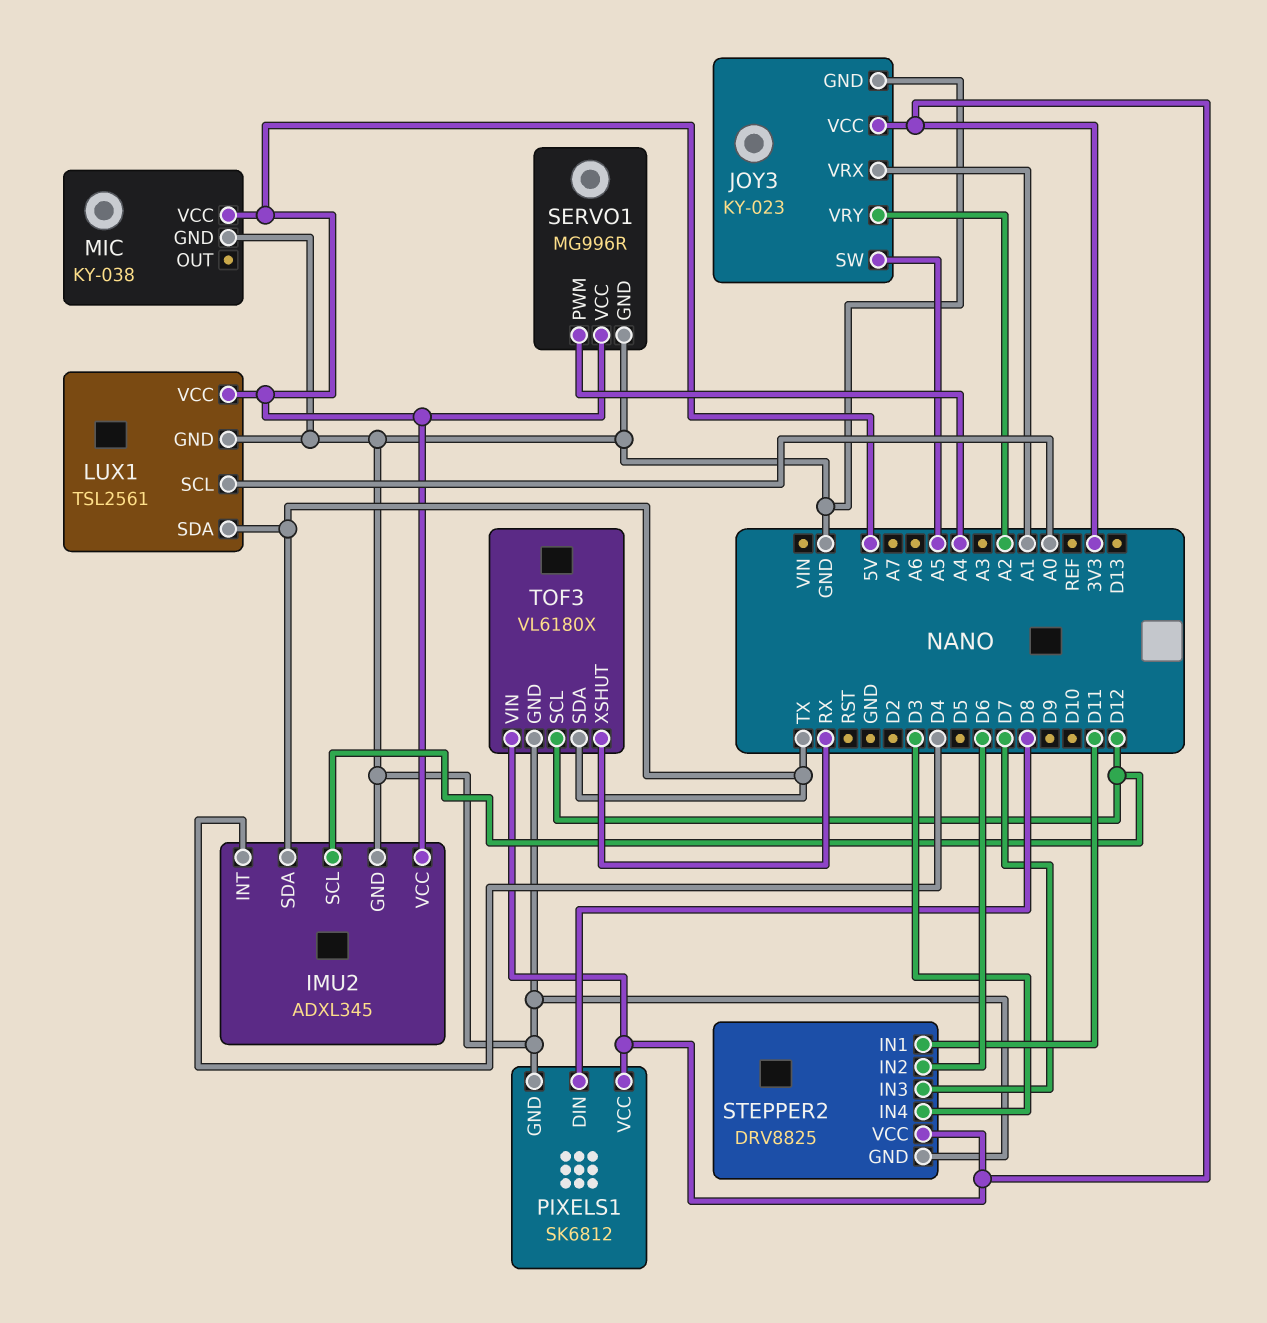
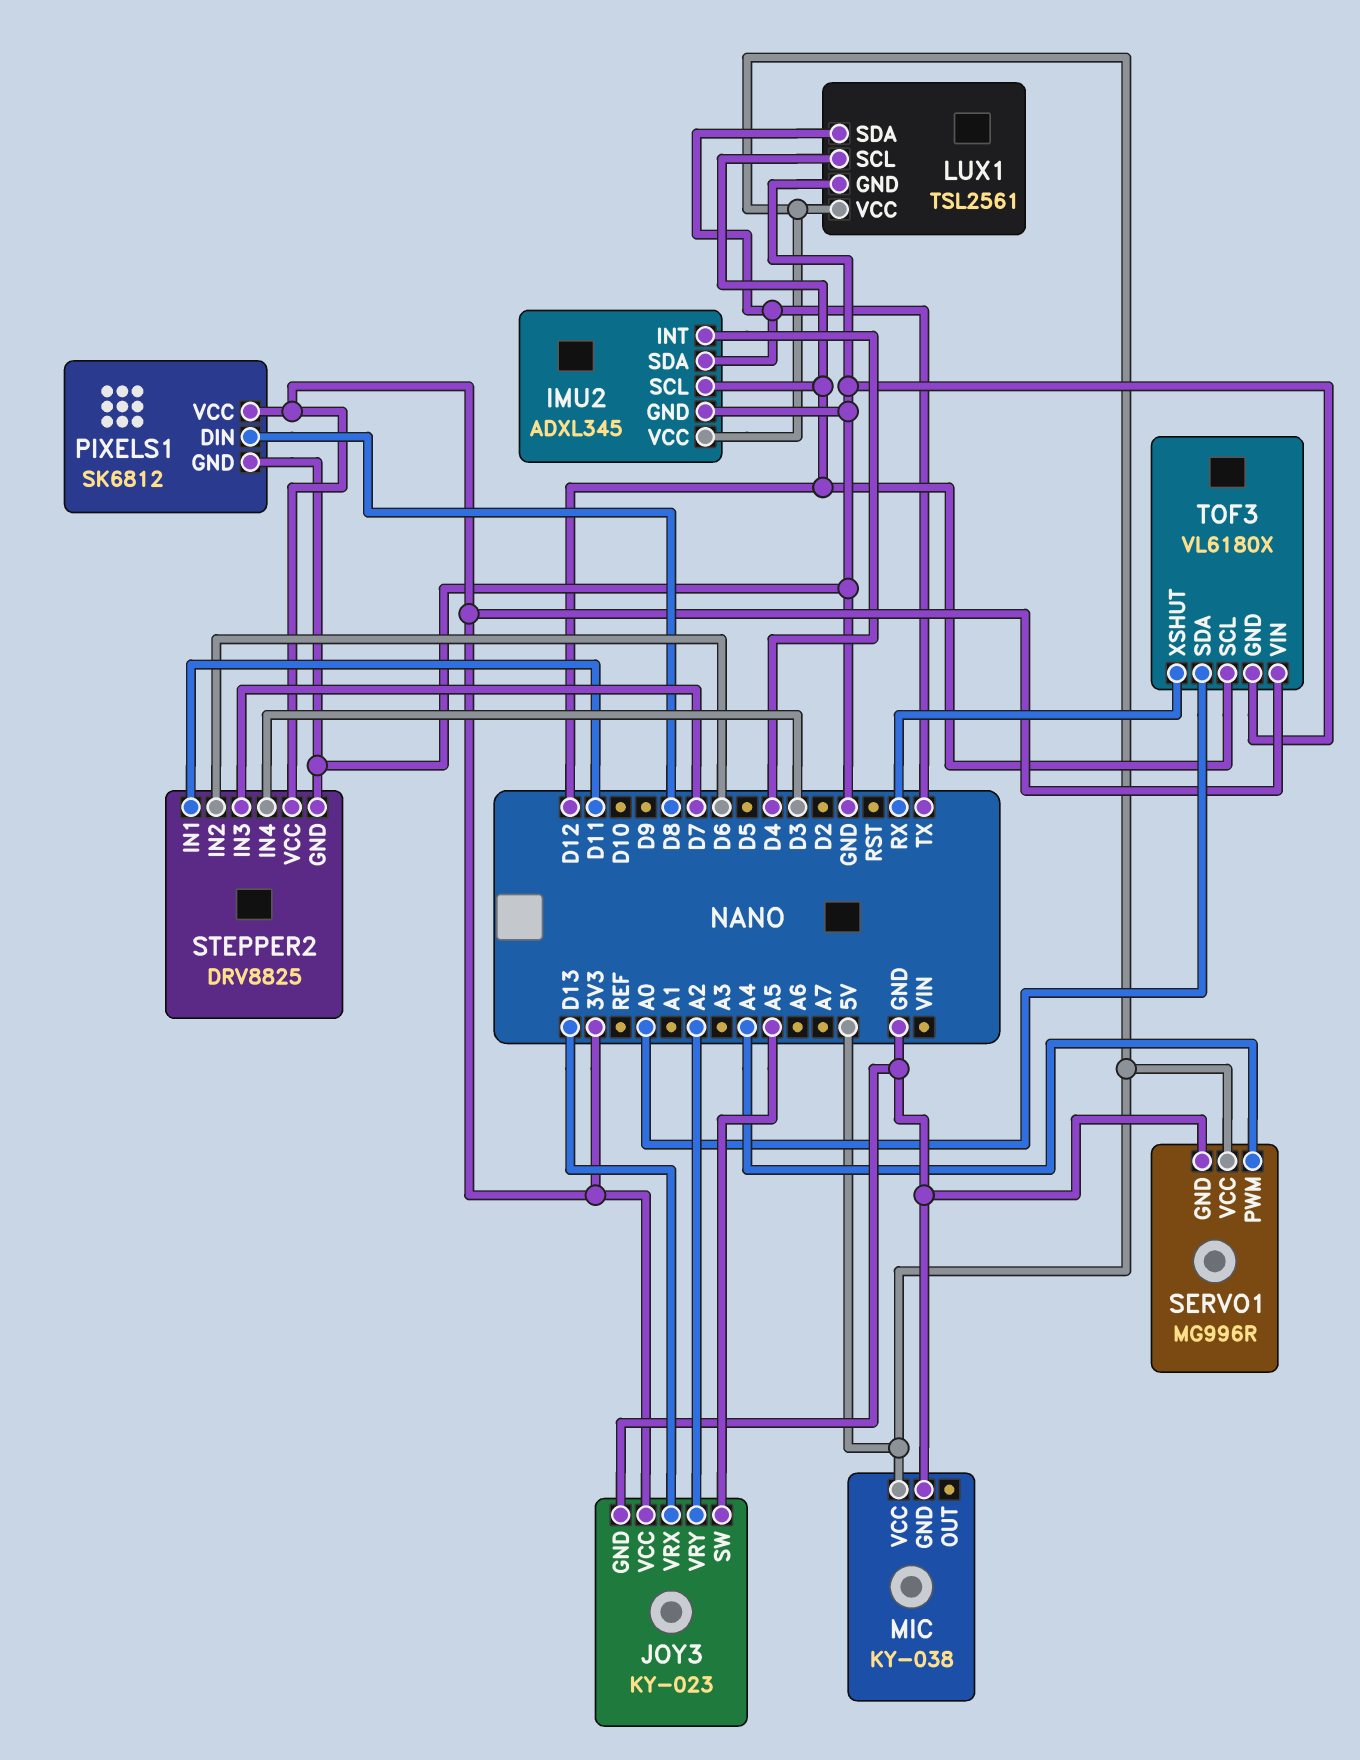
JOY3 pin VRX: A1 -> D13
LUX1 pin SCL: A0 -> D12
TOF3 pin SDA: TX -> A0

